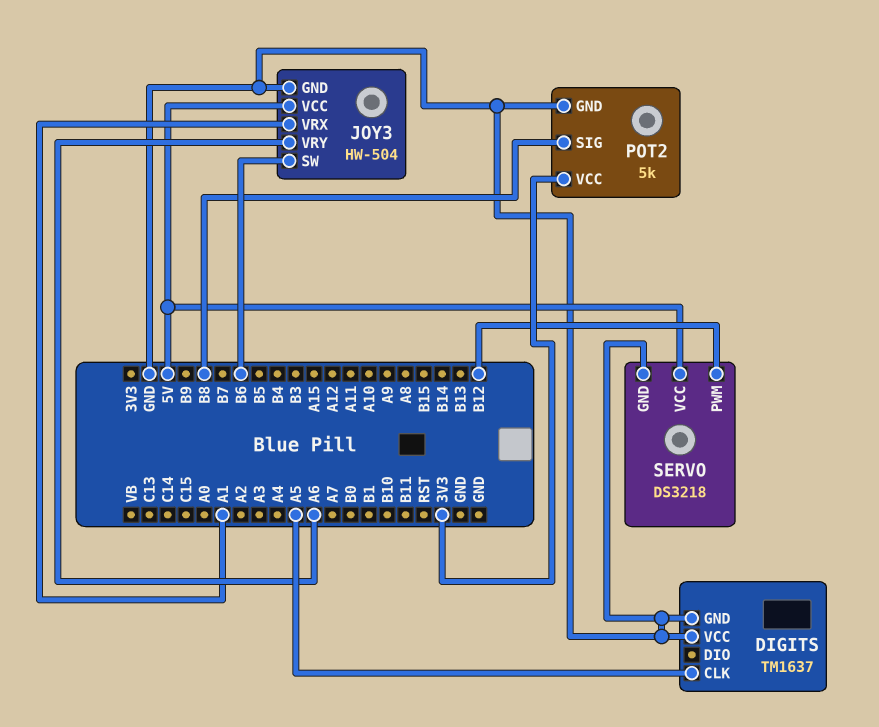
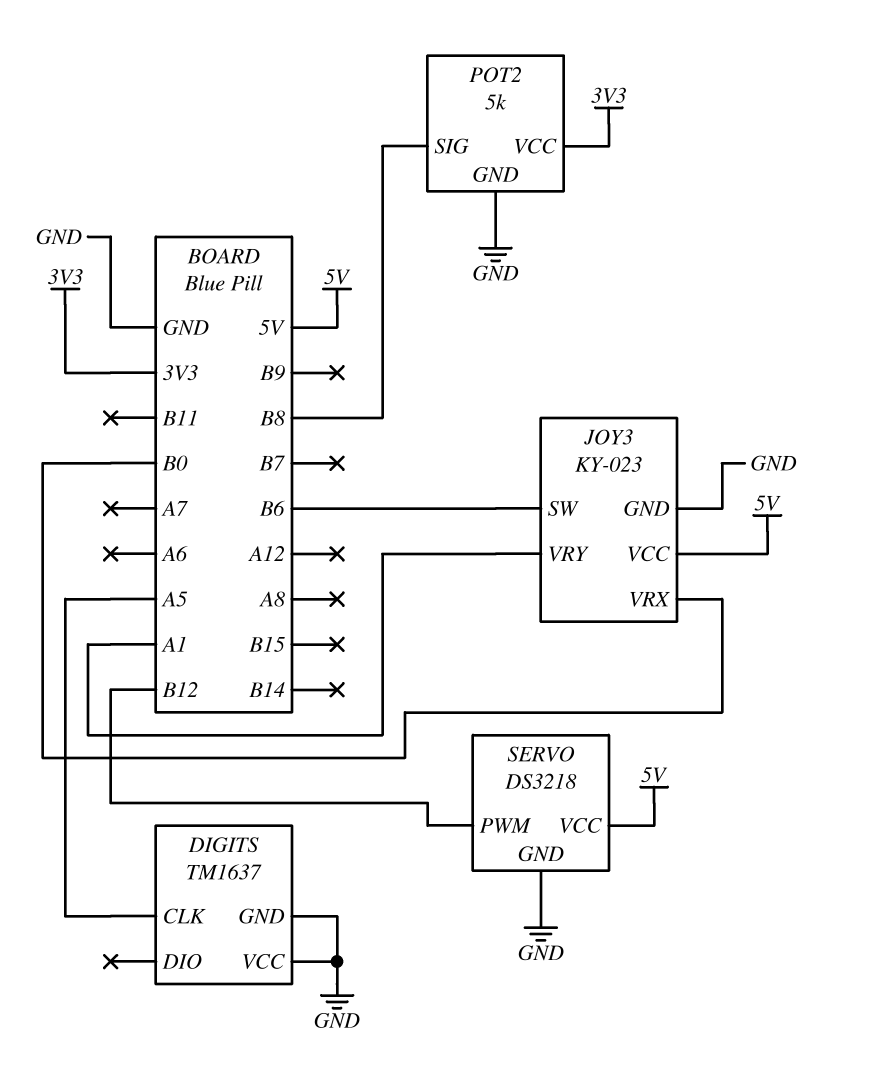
JOY3: HW-504 -> KY-023
JOY3 pin VRX: A1 -> B0
JOY3 pin VRY: A6 -> A1

